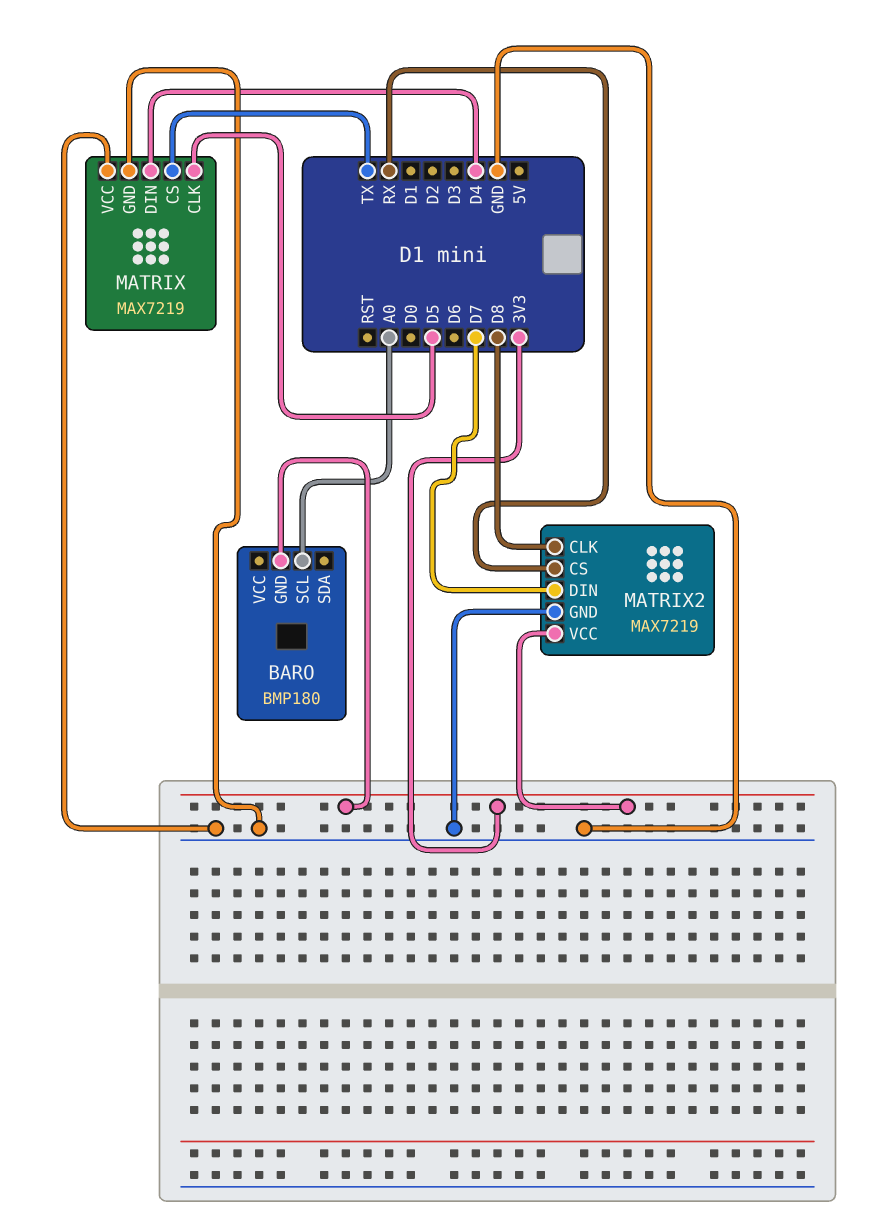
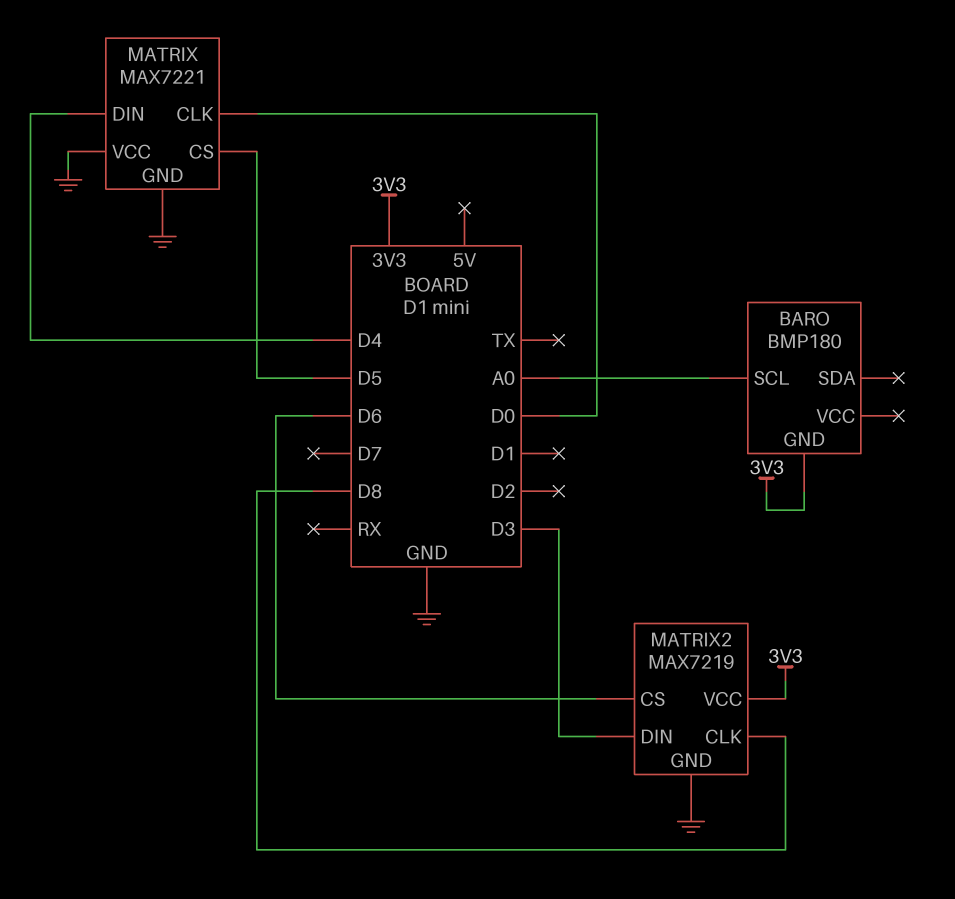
MATRIX: MAX7219 -> MAX7221
MATRIX pin CLK: D5 -> D0
MATRIX pin CS: TX -> D5
MATRIX2 pin CS: RX -> D6
MATRIX2 pin DIN: D7 -> D3

